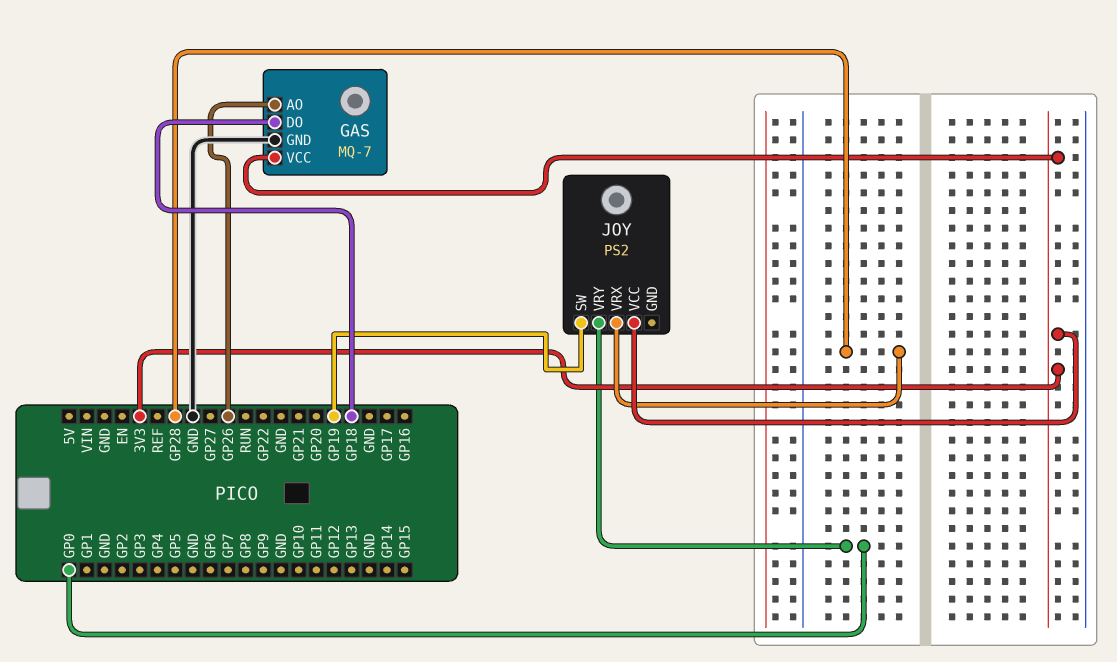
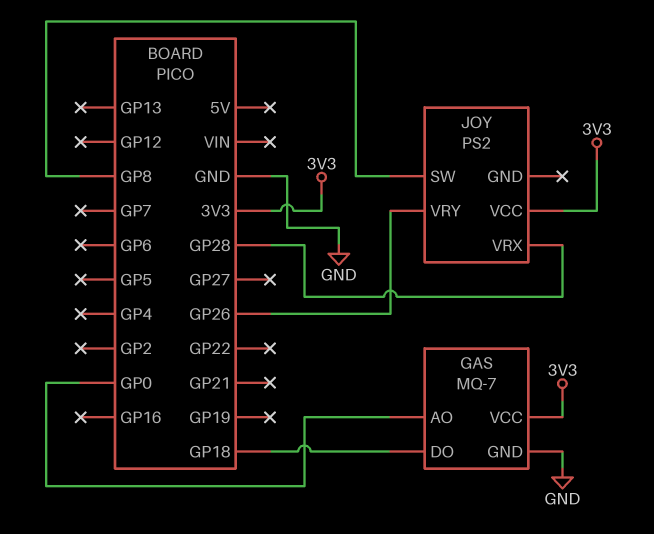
GAS pin AO: GP26 -> GP0
JOY pin SW: GP19 -> GP8
JOY pin VRY: GP0 -> GP26

